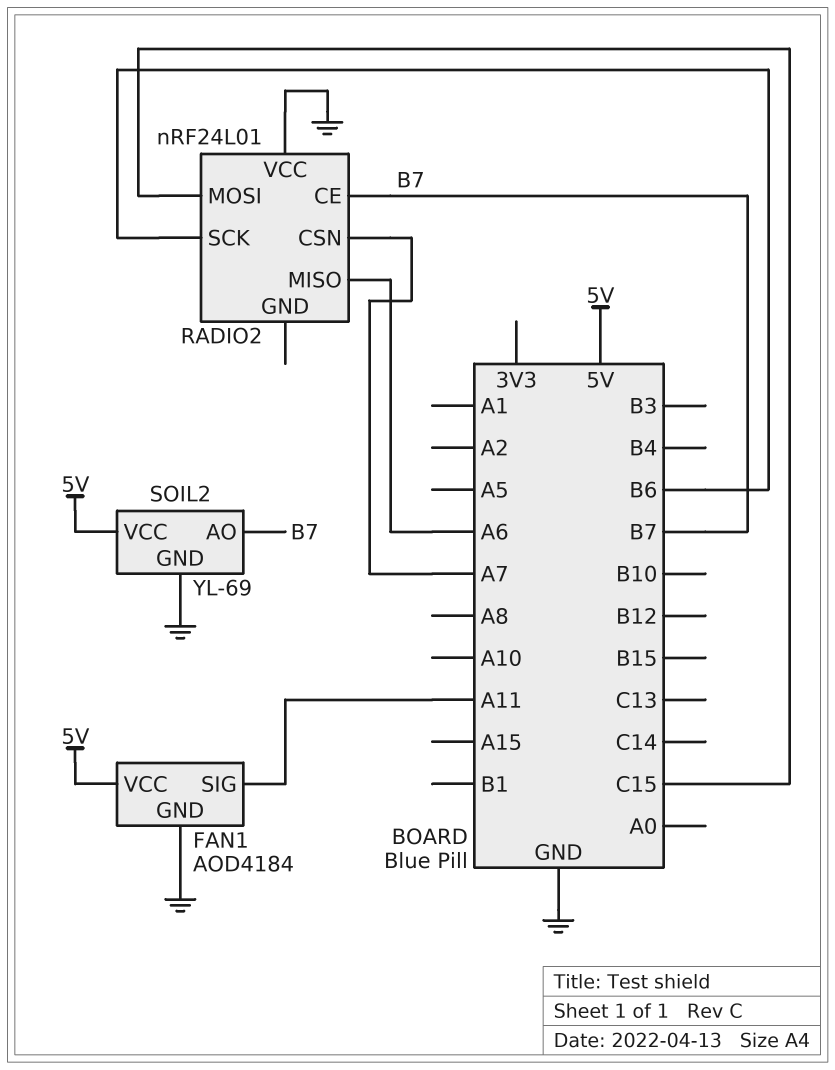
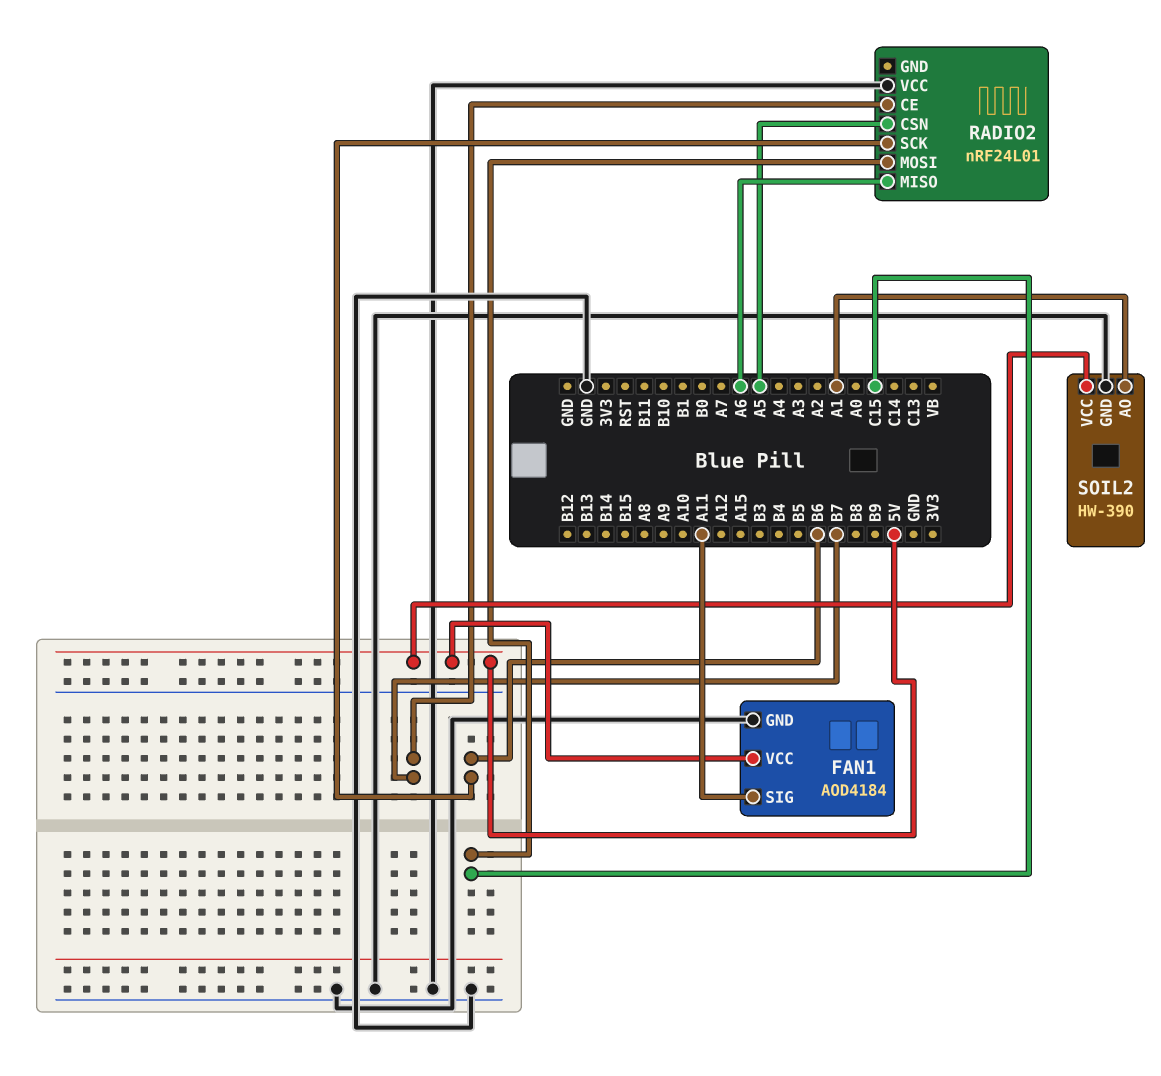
RADIO2 pin CSN: A7 -> A5
SOIL2: YL-69 -> HW-390
SOIL2 pin AO: B7 -> A1

